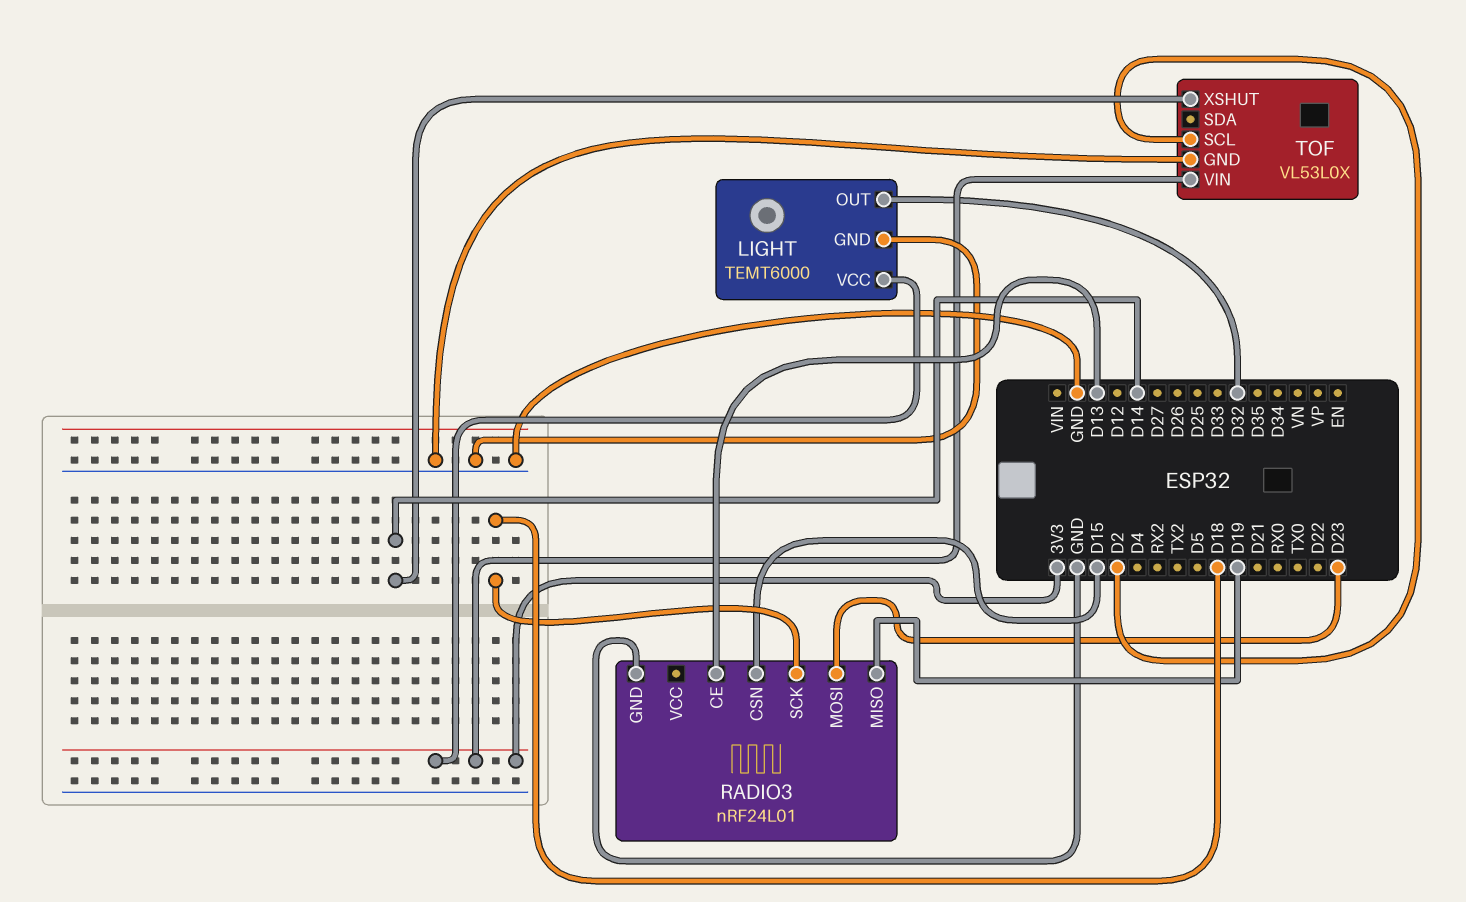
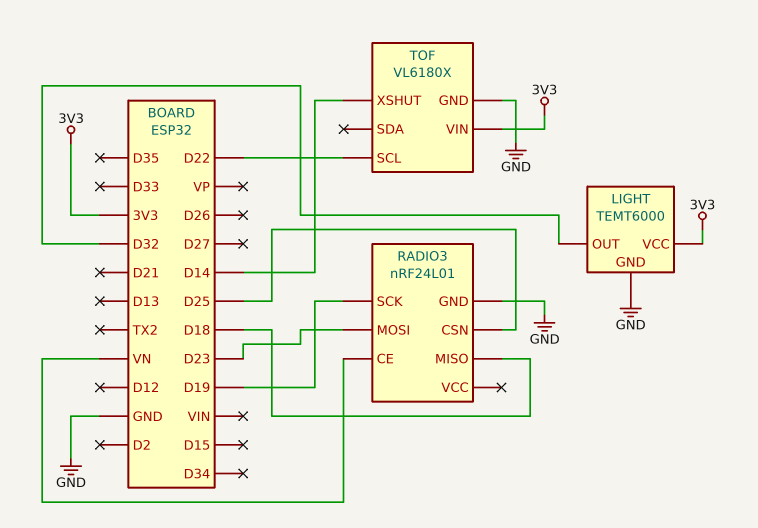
RADIO3 pin CE: D13 -> VN
RADIO3 pin CSN: D15 -> D25
RADIO3 pin MISO: D19 -> D18
RADIO3 pin SCK: D18 -> D19
TOF: VL53L0X -> VL6180X
TOF pin SCL: D2 -> D22

